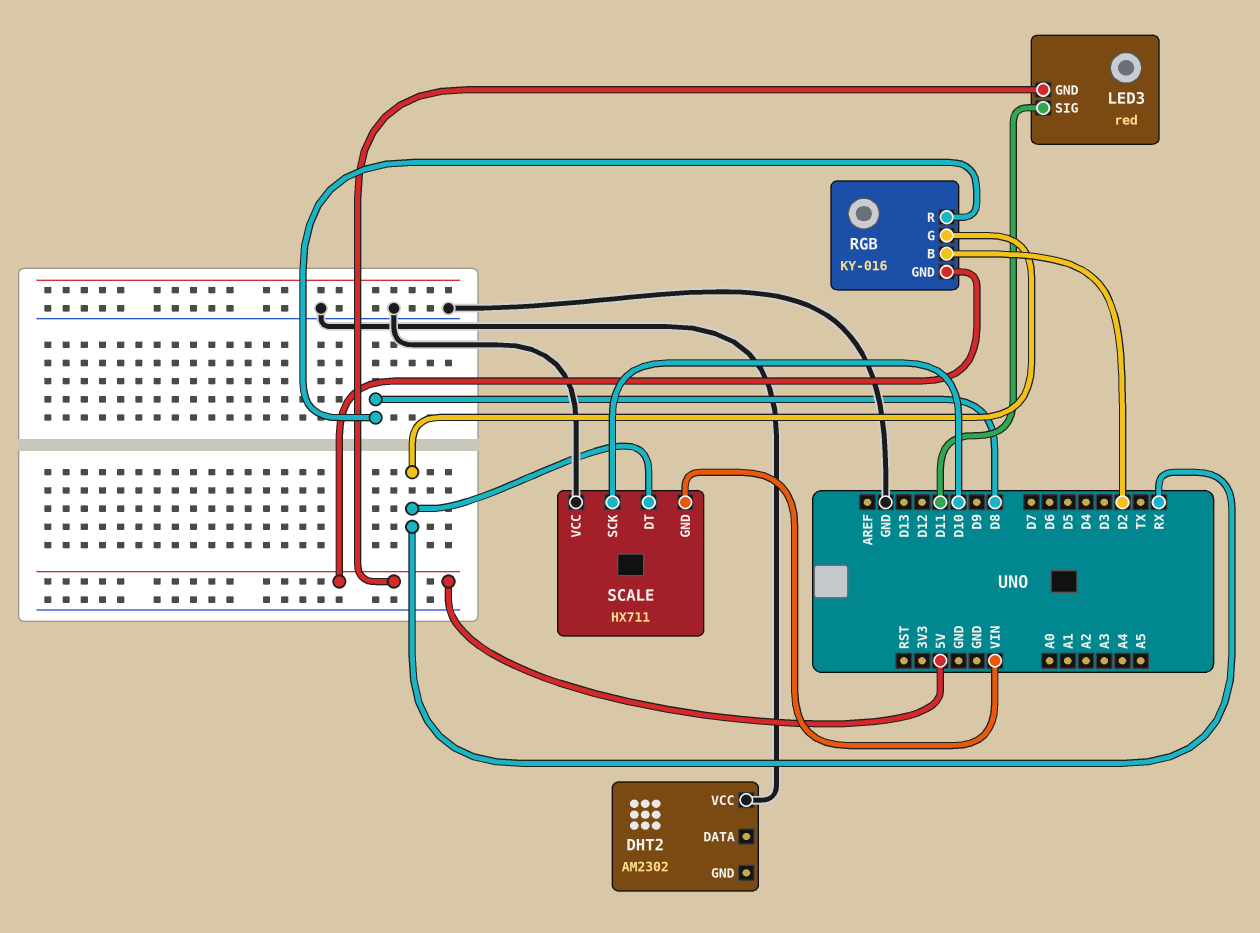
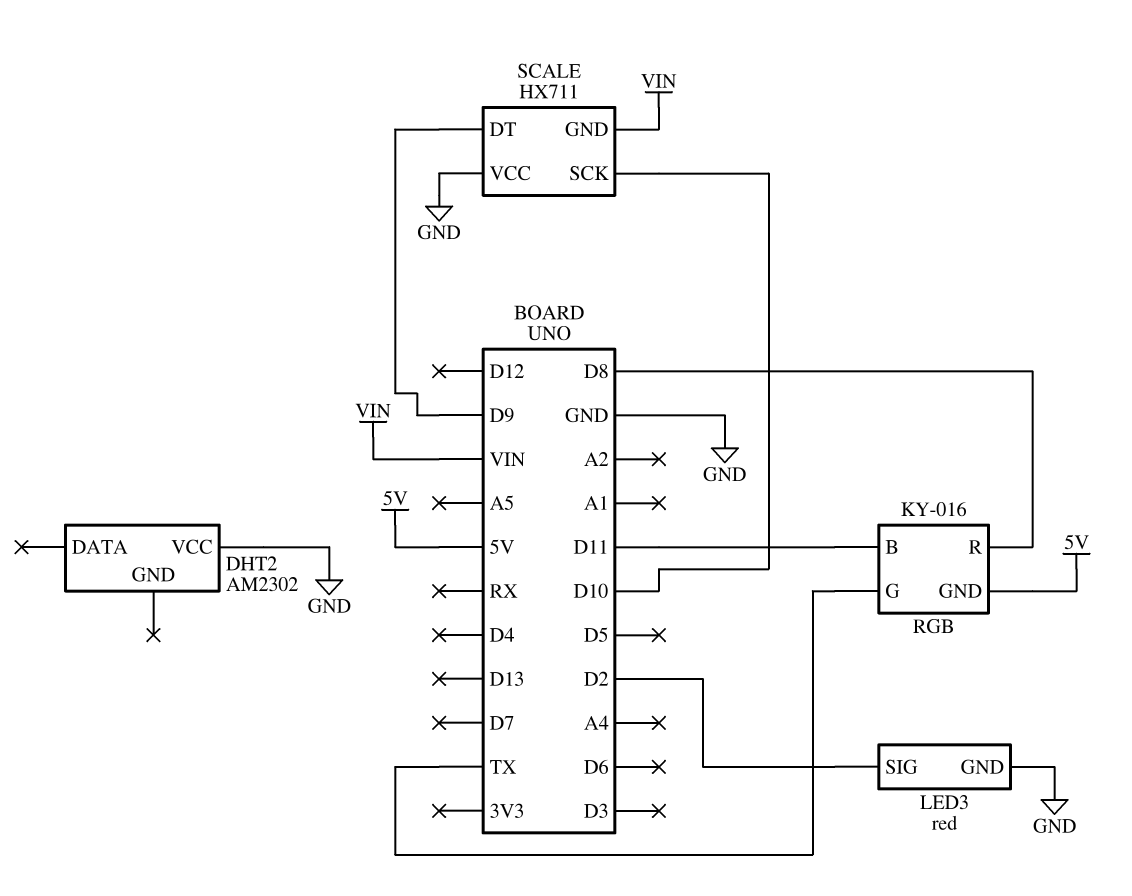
LED3 pin GND: 5V -> GND
LED3 pin SIG: D11 -> D2
RGB pin B: D2 -> D11
RGB pin G: RX -> TX
SCALE pin DT: RX -> D9

